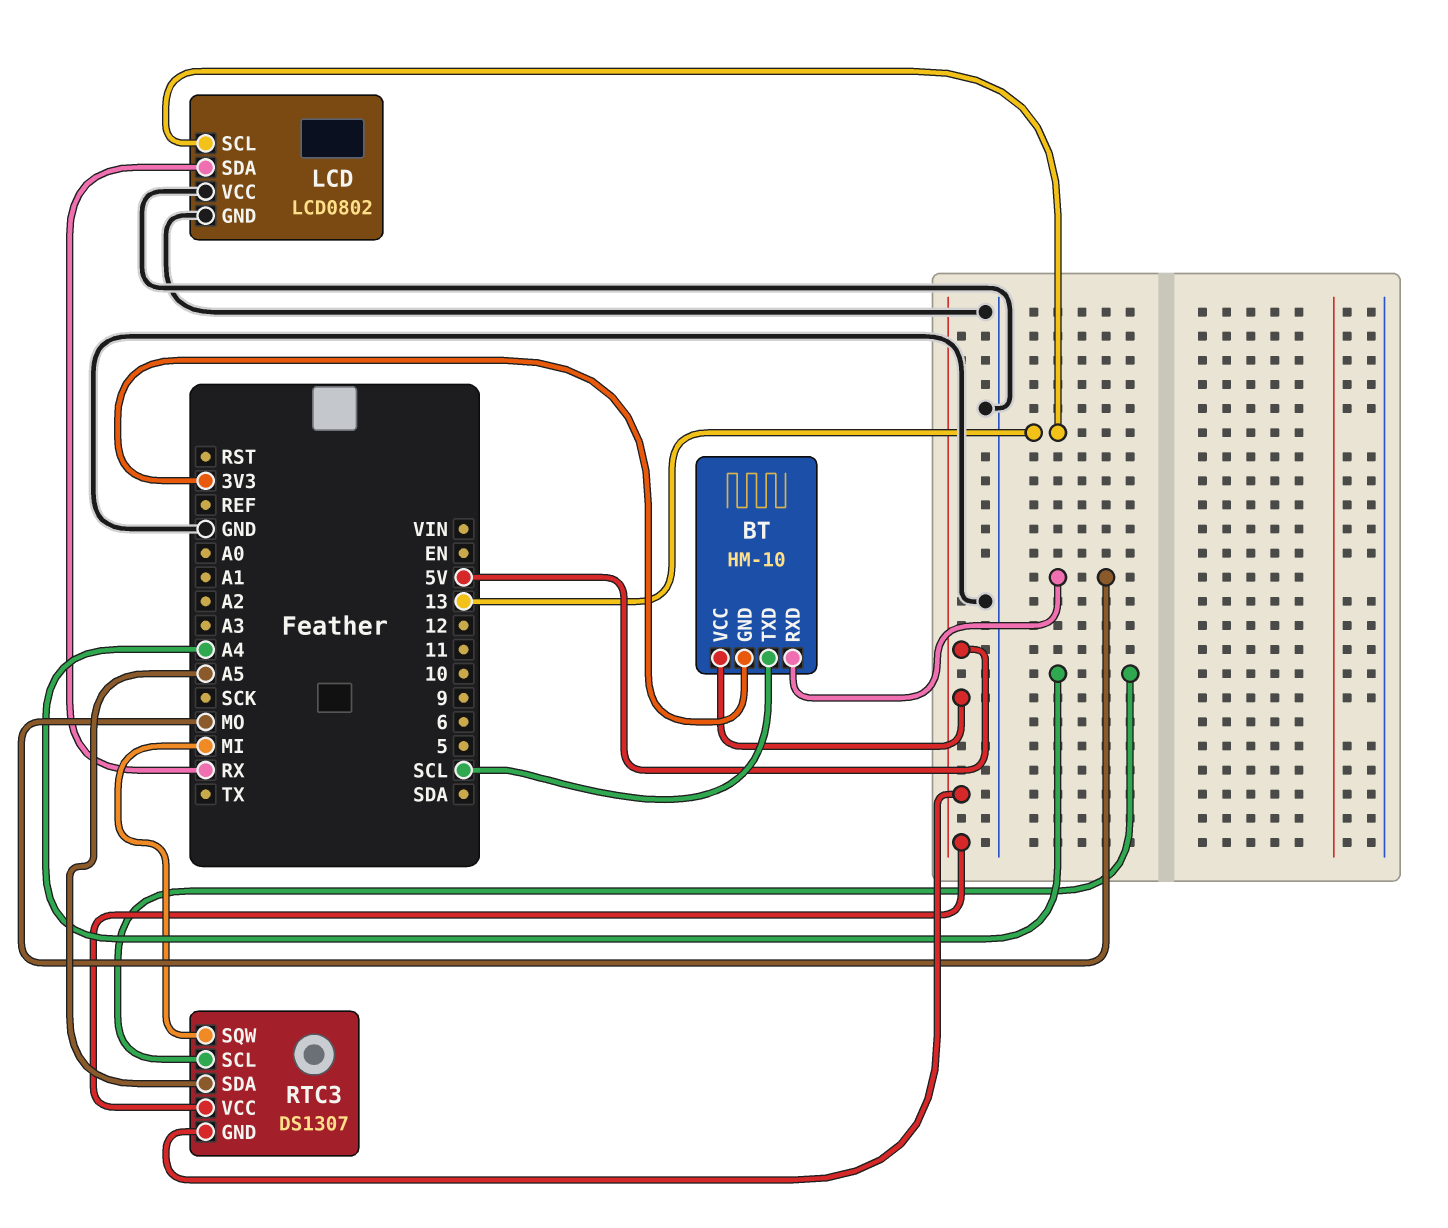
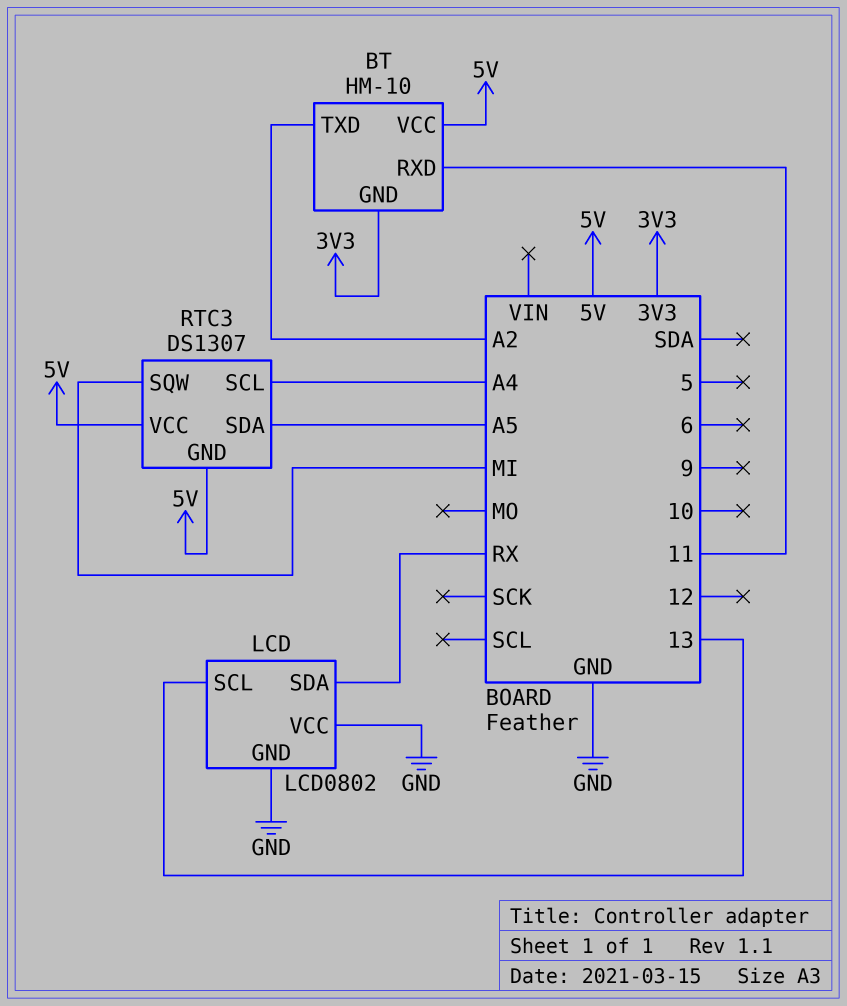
BT pin RXD: MO -> 11
BT pin TXD: SCL -> A2

